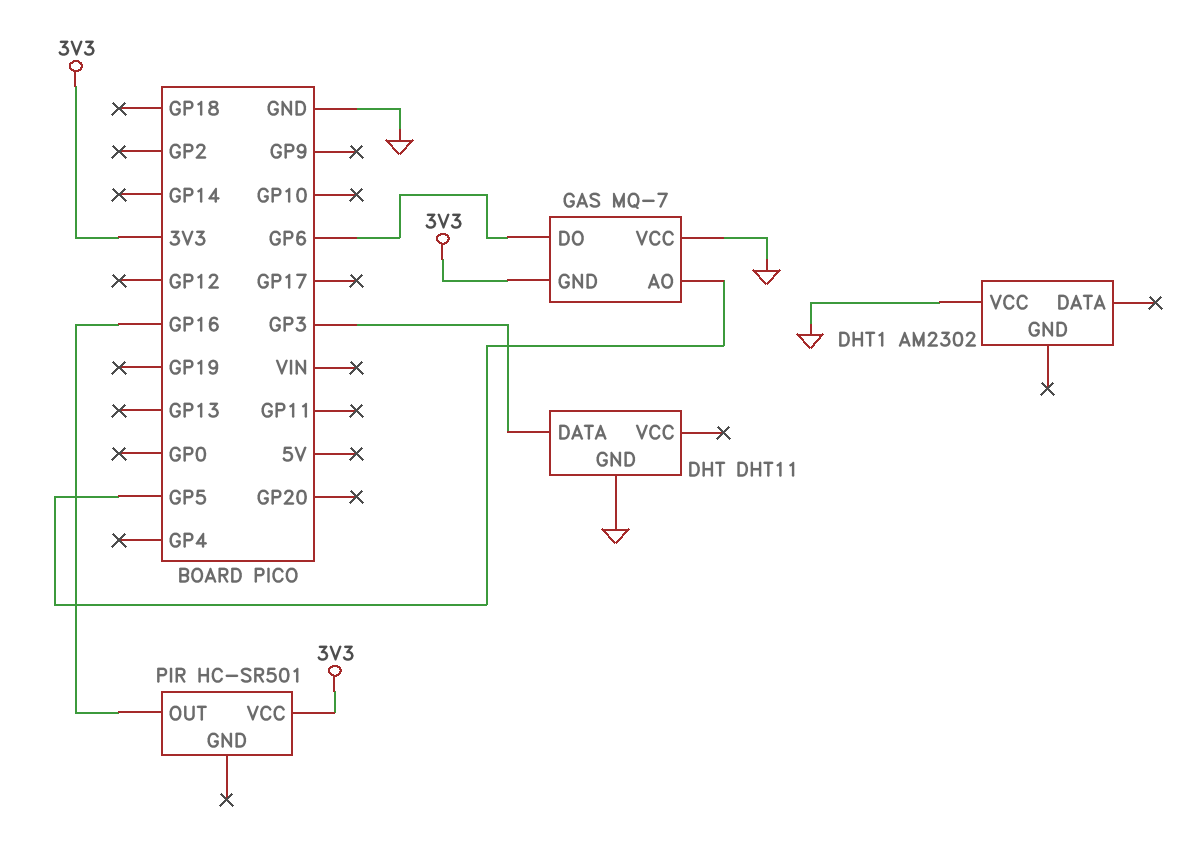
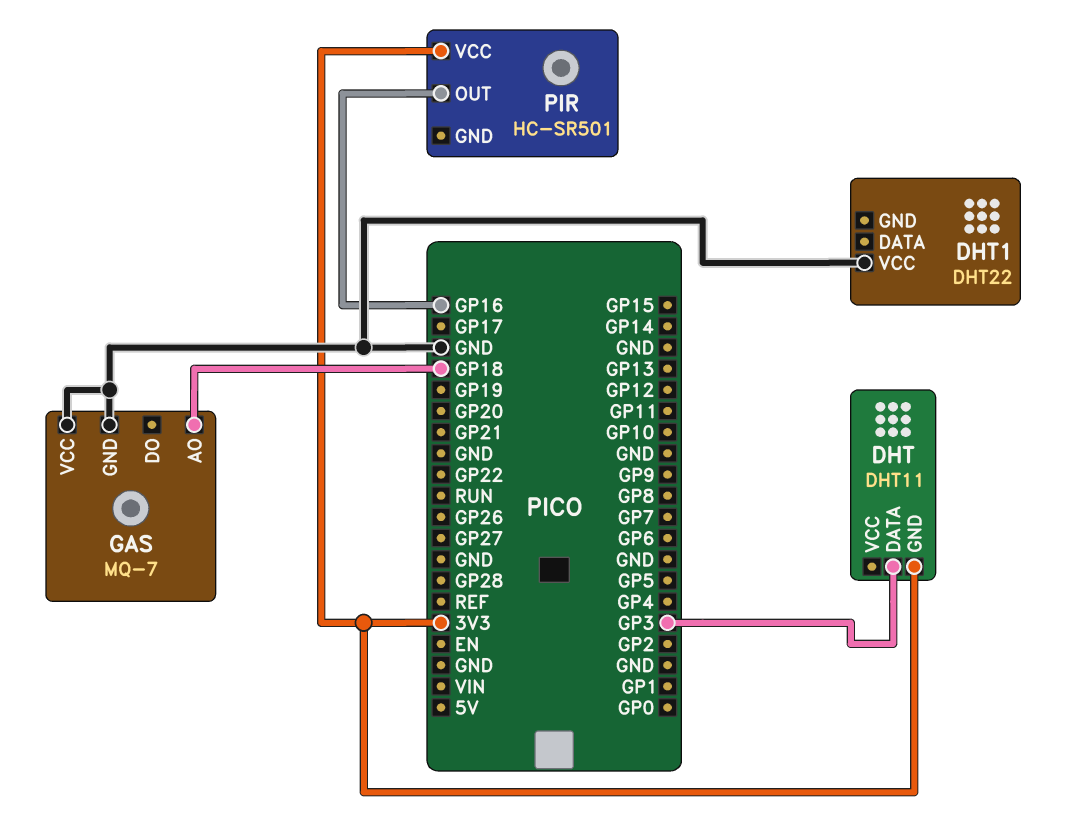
DHT pin GND: GND -> 3V3
DHT1: AM2302 -> DHT22
GAS pin AO: GP5 -> GP18
GAS pin DO: GP6 -> none
GAS pin GND: 3V3 -> GND

